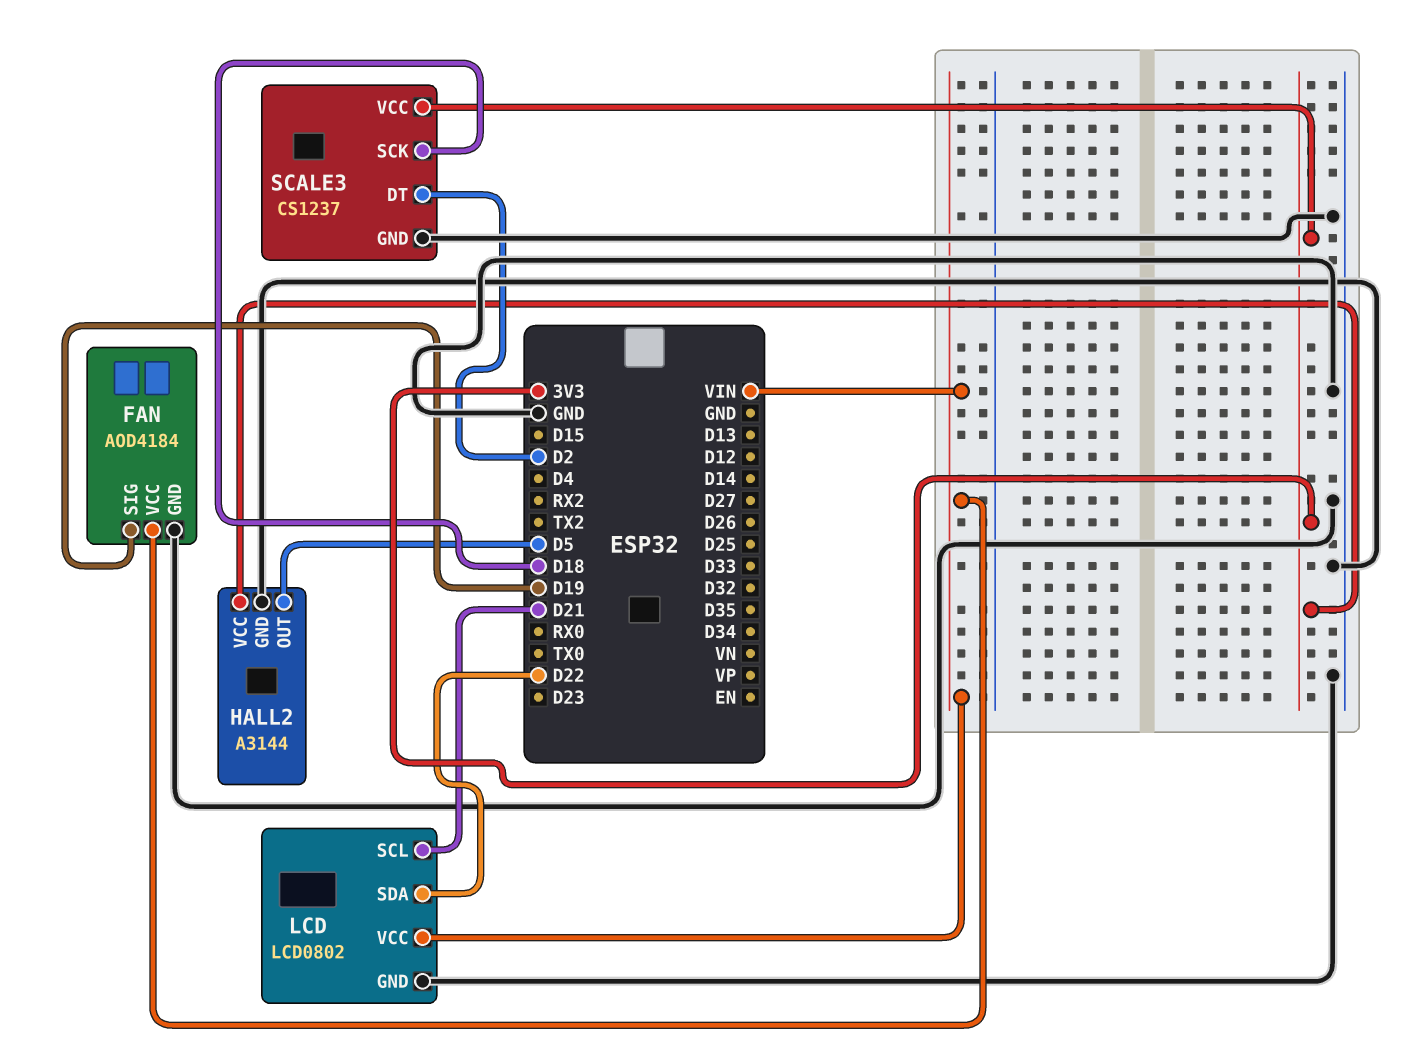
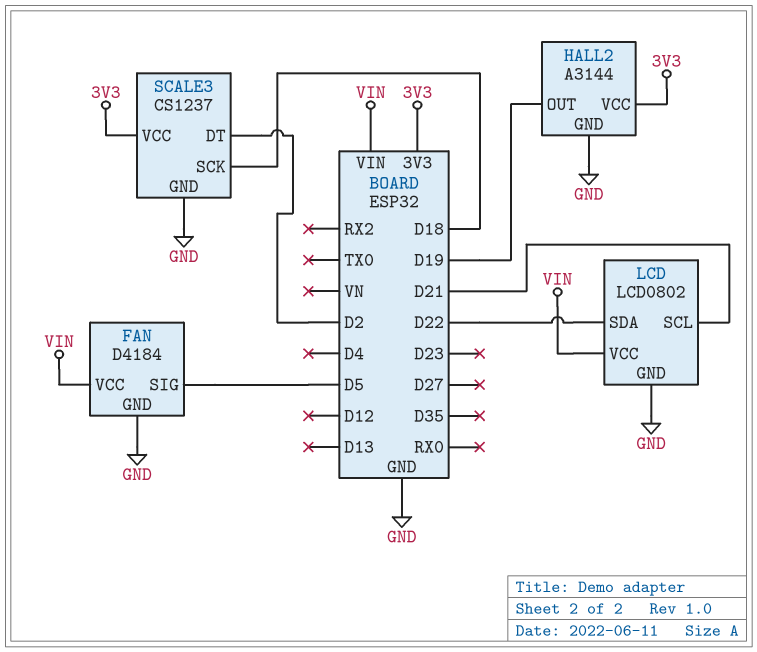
FAN: AOD4184 -> D4184
FAN pin SIG: D19 -> D5
HALL2 pin OUT: D5 -> D19

